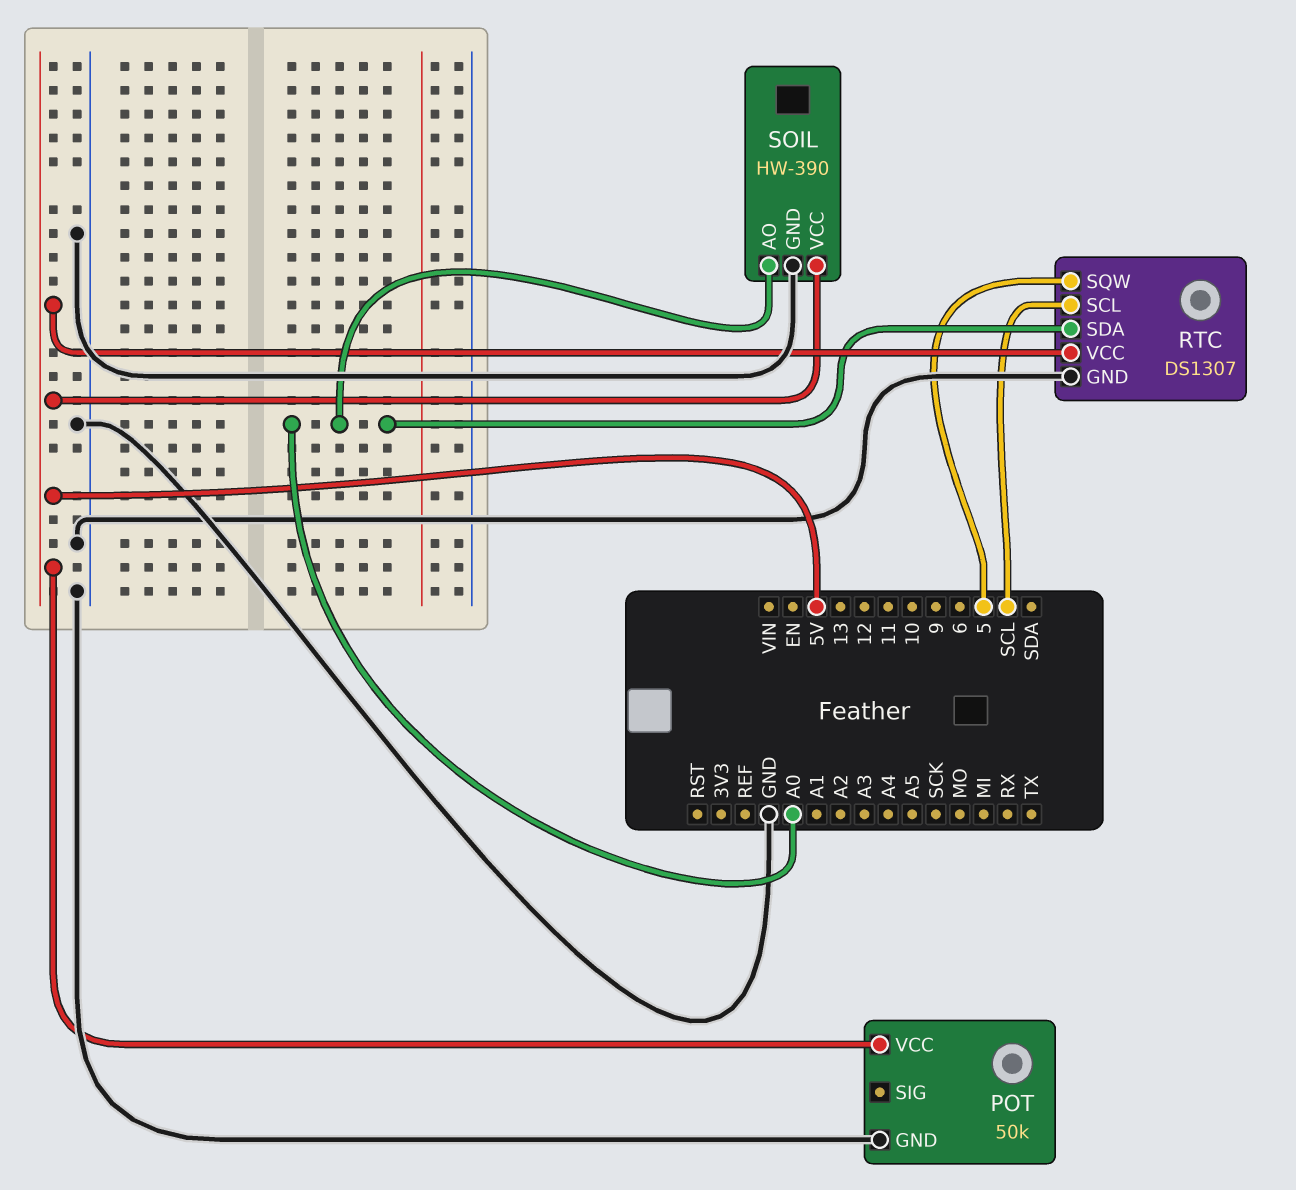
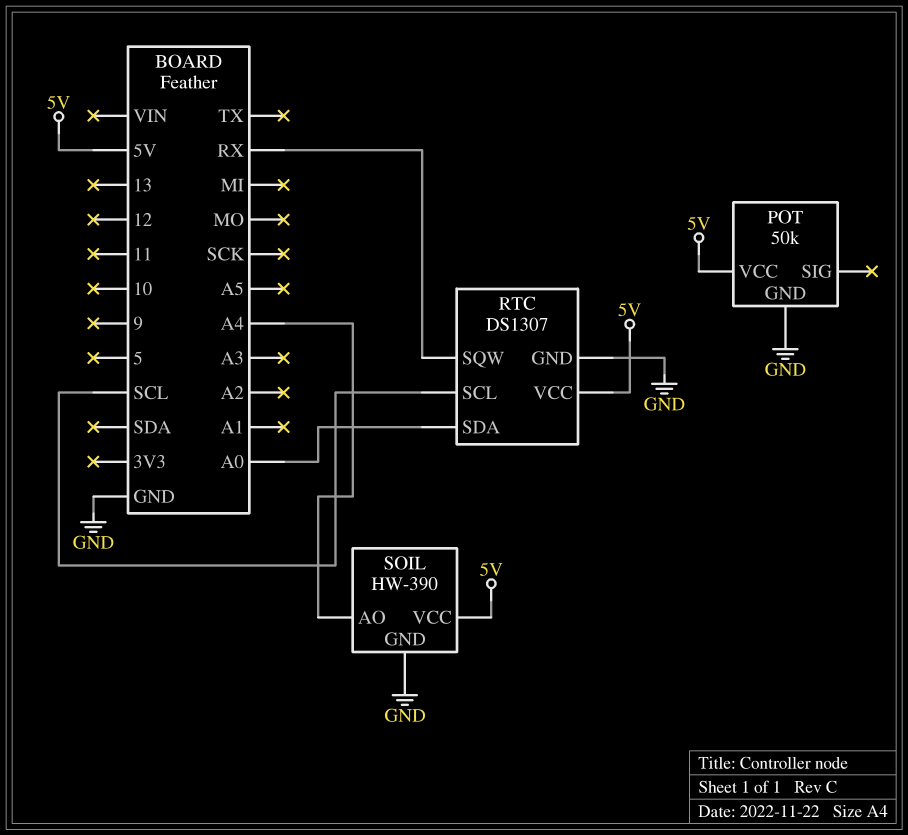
RTC pin SQW: 5 -> RX
SOIL pin AO: A0 -> A4

